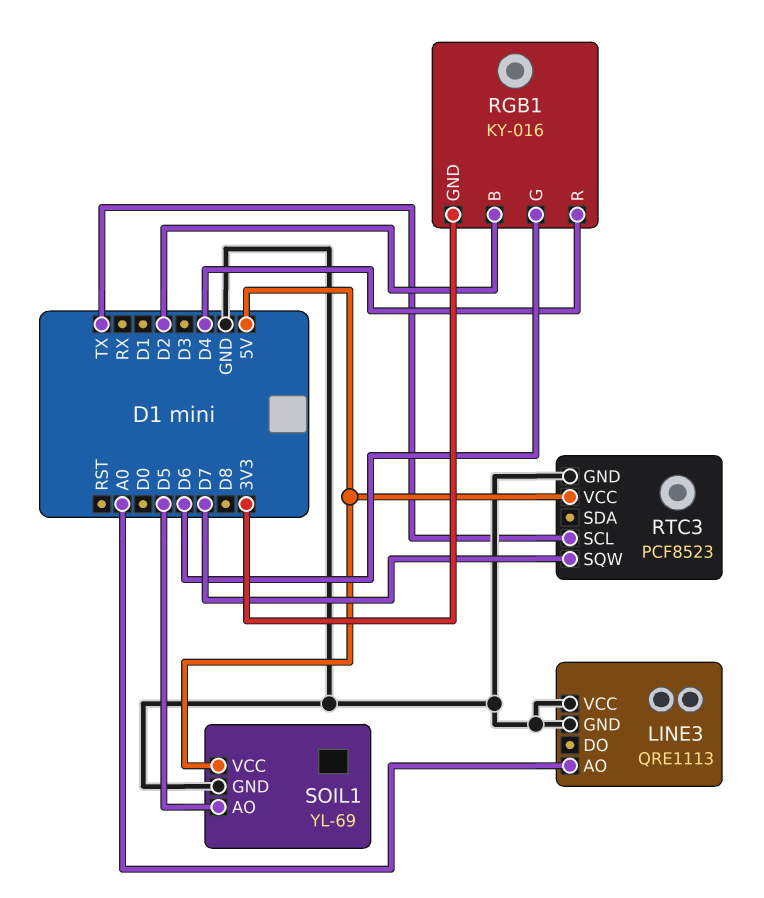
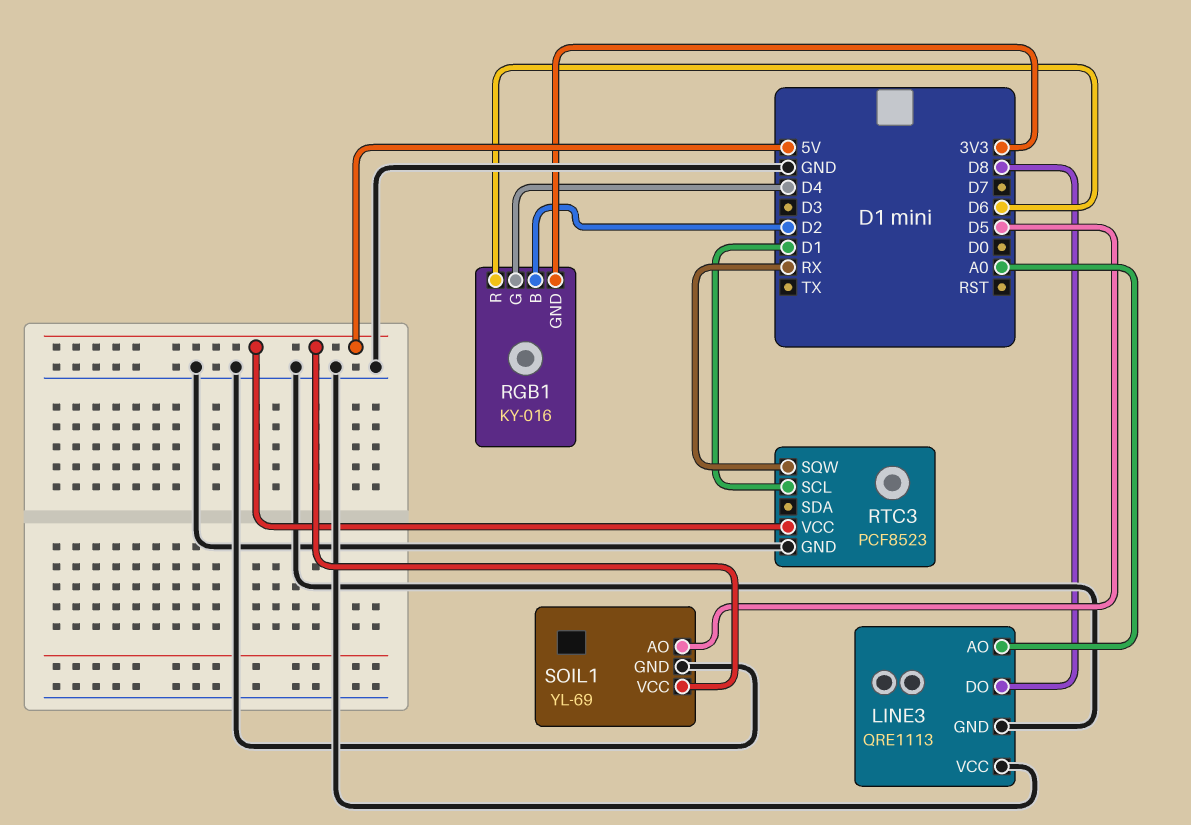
LINE3 pin DO: none -> D8
RGB1 pin G: D6 -> D4
RGB1 pin R: D4 -> D6
RTC3 pin SCL: TX -> D1
RTC3 pin SQW: D7 -> RX

